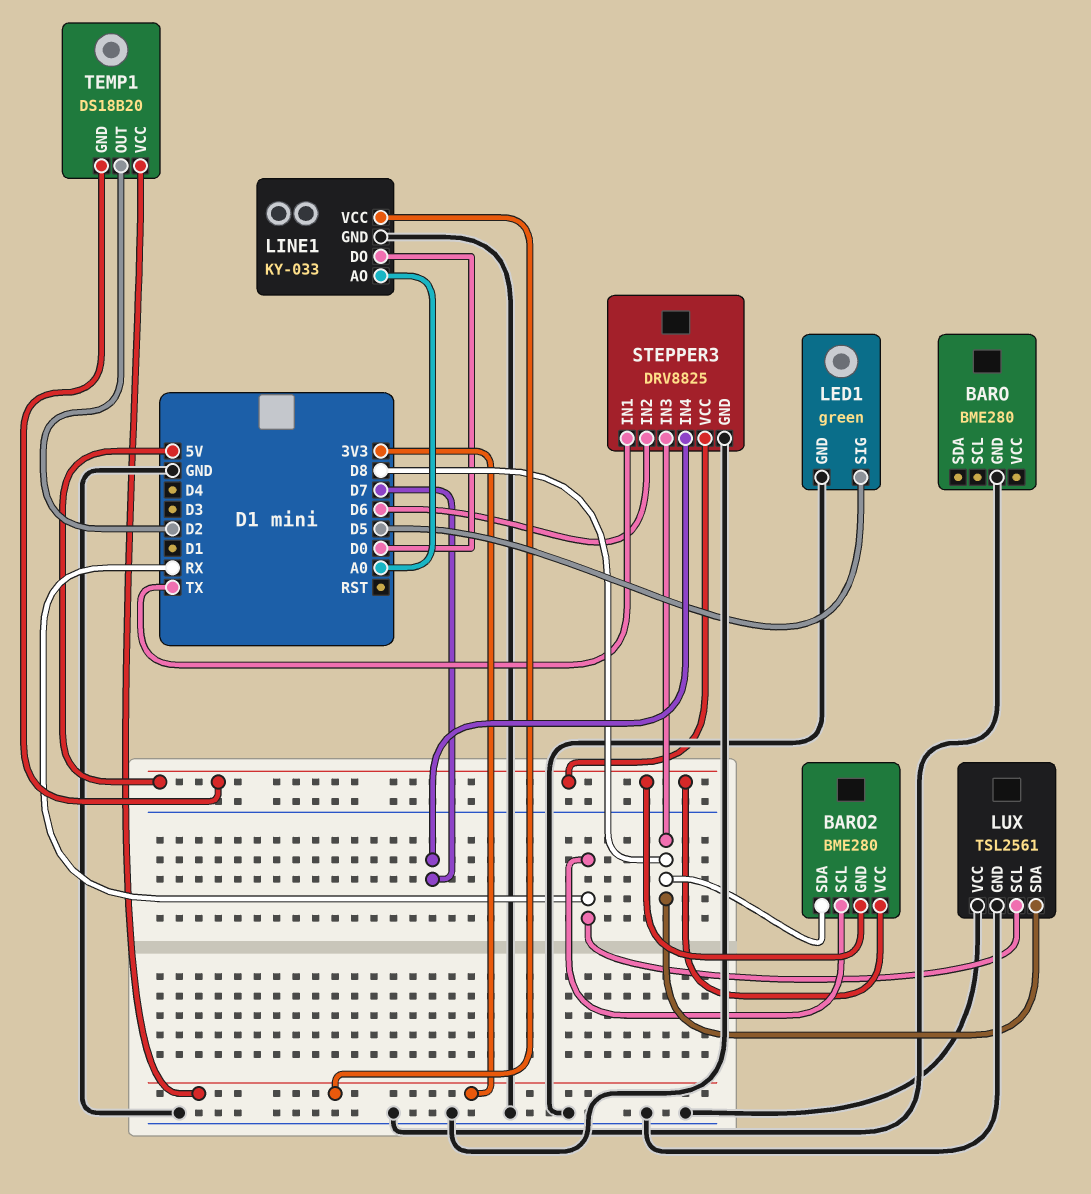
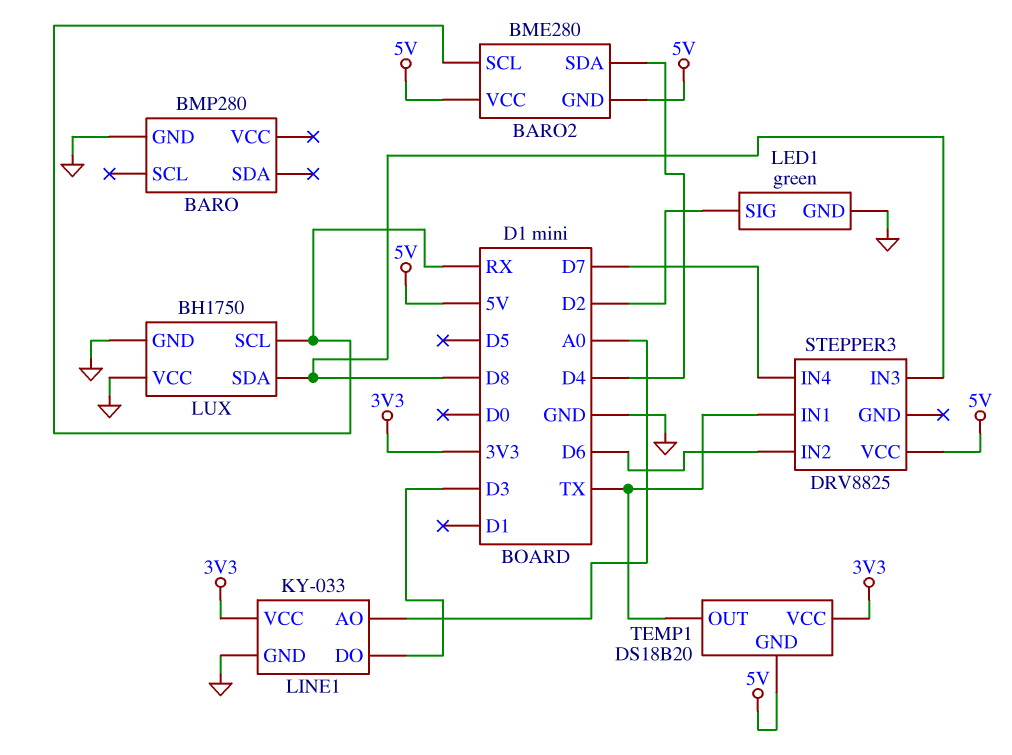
BARO: BME280 -> BMP280
BARO2 pin SDA: D8 -> D4
LED1 pin SIG: D5 -> D2
LINE1 pin DO: D0 -> D3
LUX: TSL2561 -> BH1750
STEPPER3 pin GND: GND -> none
TEMP1 pin OUT: D2 -> TX

